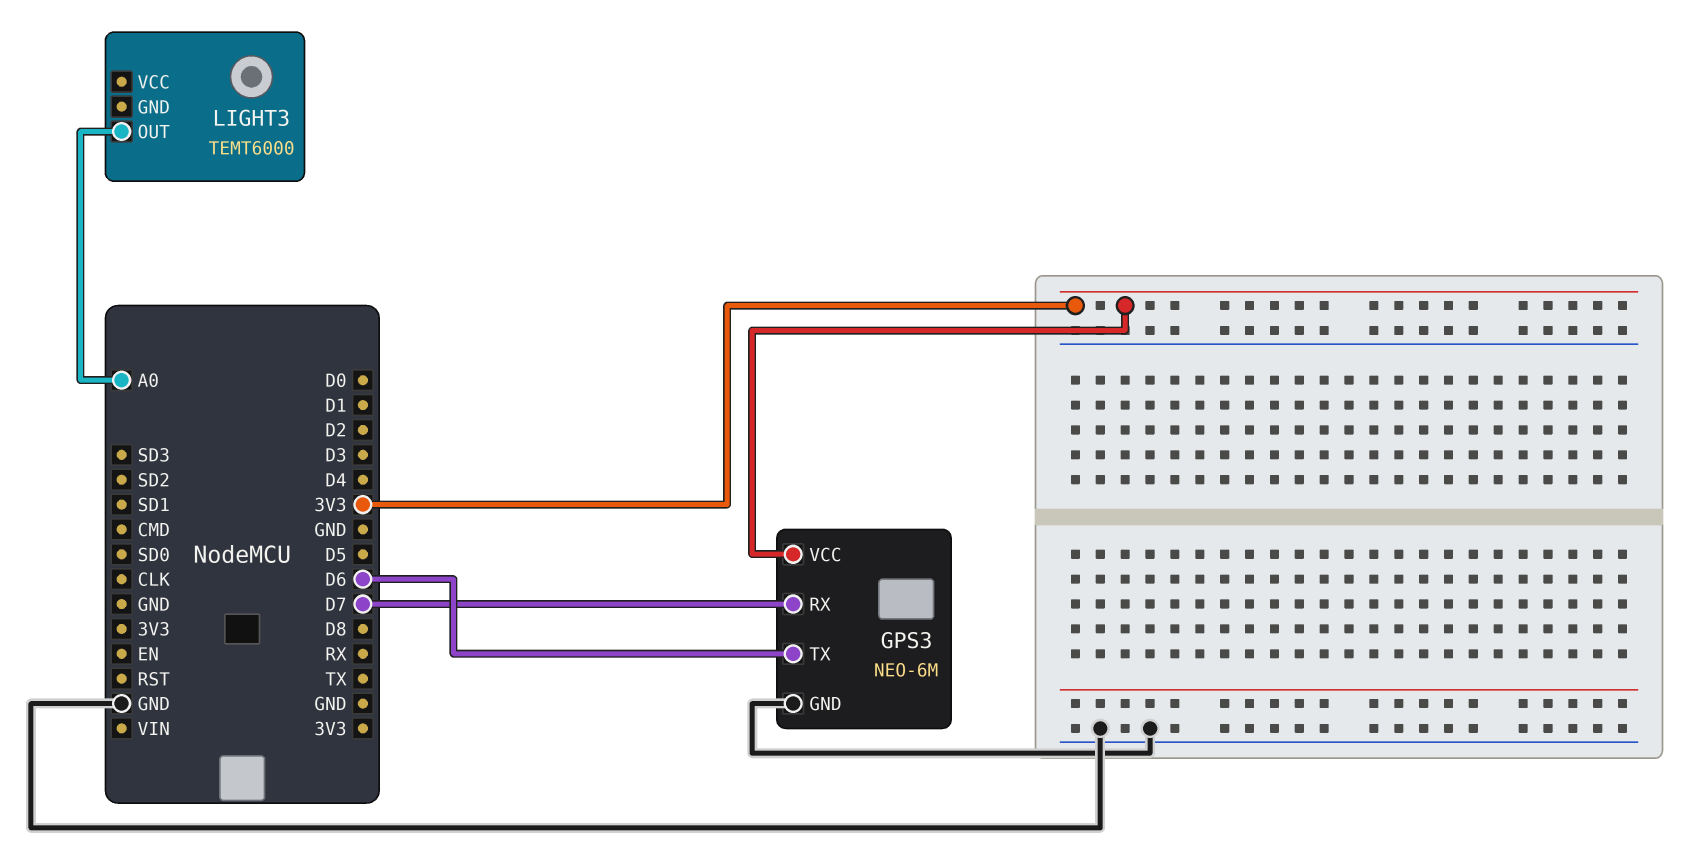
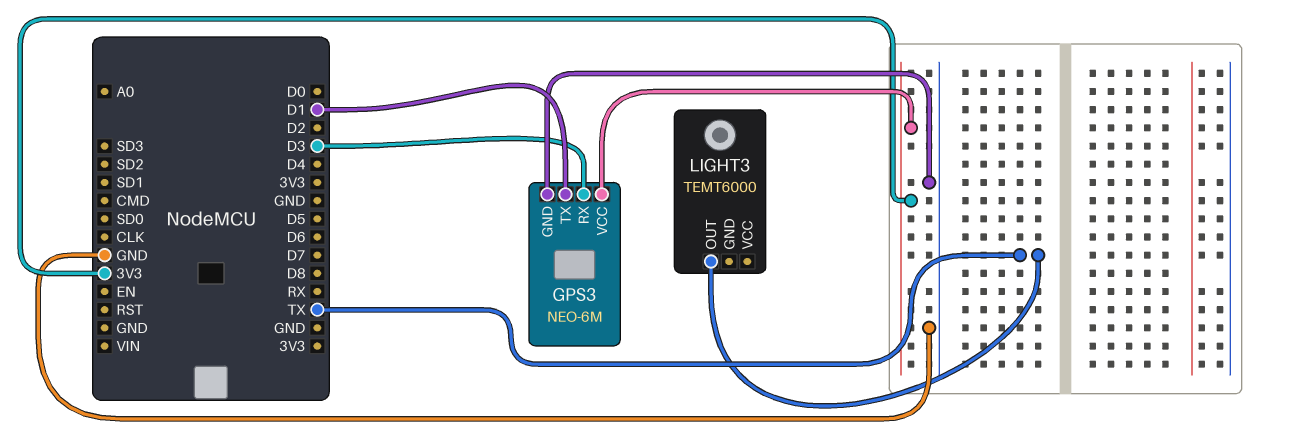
GPS3 pin RX: D7 -> D3
GPS3 pin TX: D6 -> D1
LIGHT3 pin OUT: A0 -> TX

